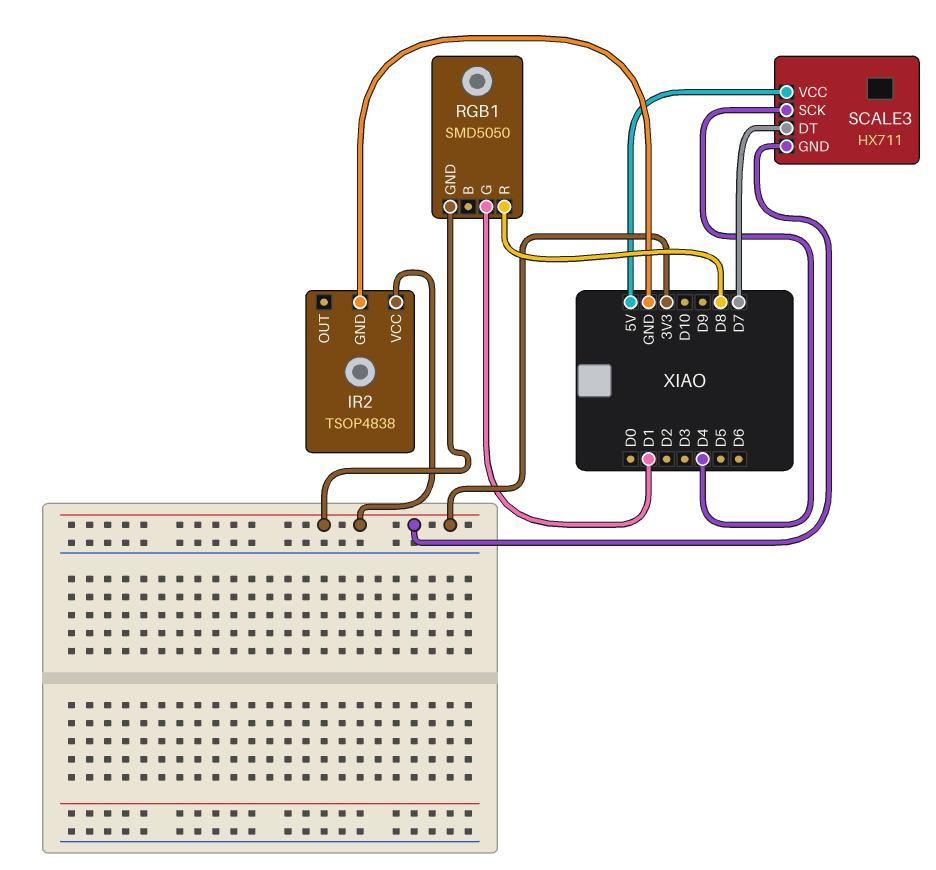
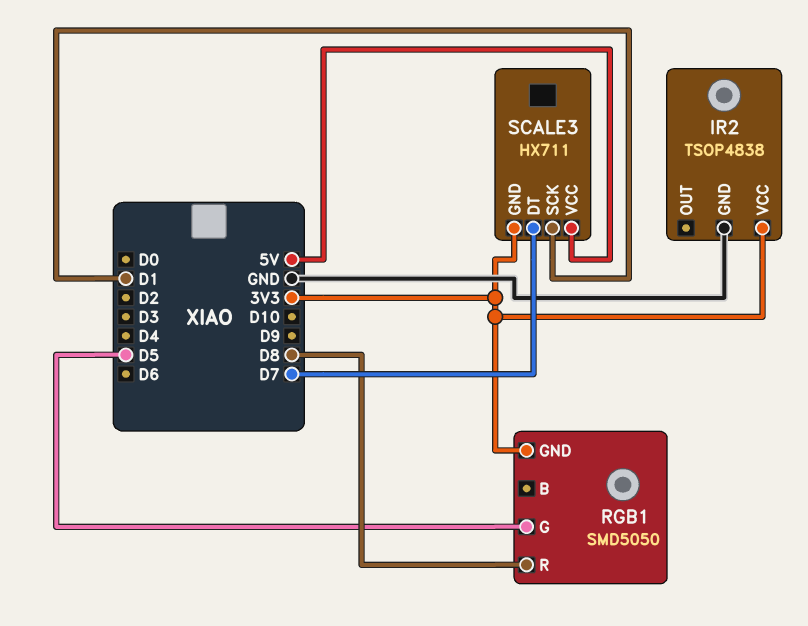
RGB1 pin G: D1 -> D5
SCALE3 pin SCK: D4 -> D1

